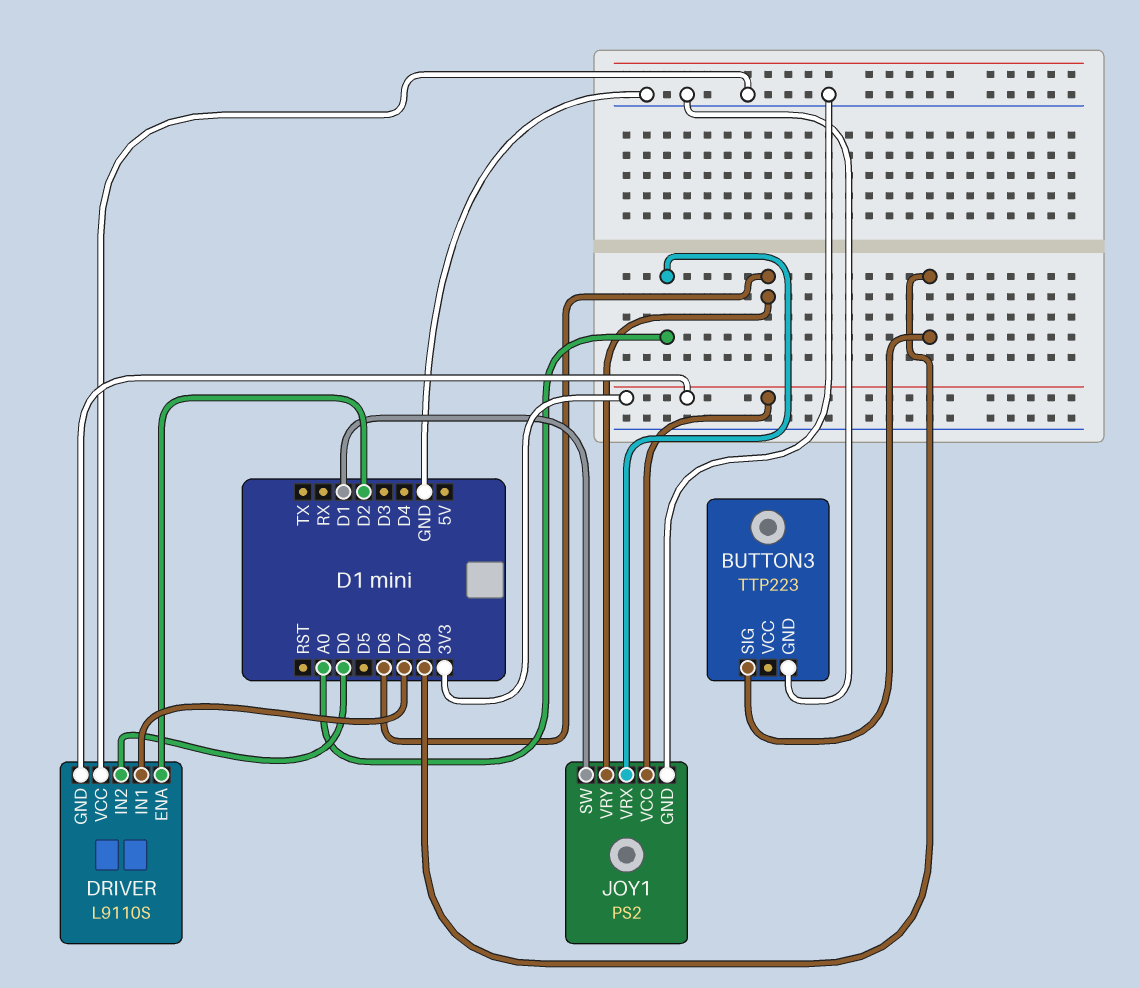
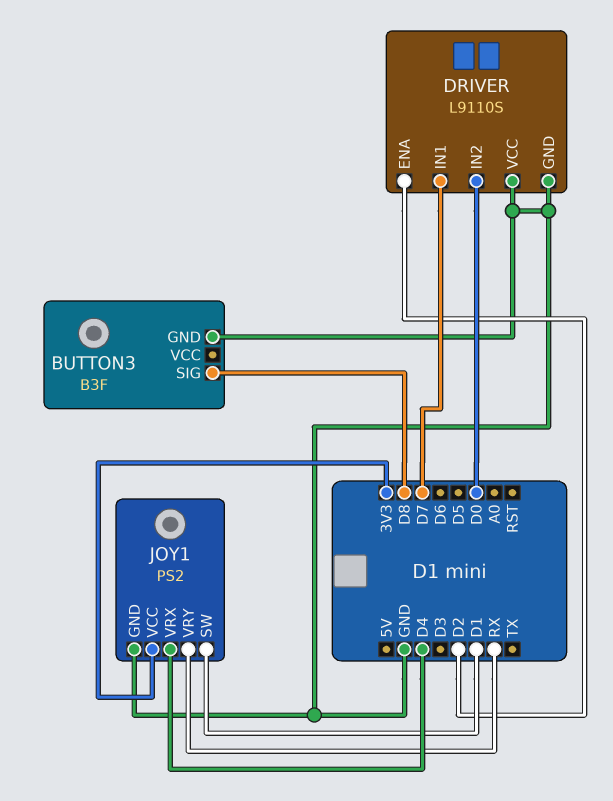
BUTTON3: TTP223 -> B3F
DRIVER pin GND: 3V3 -> GND
JOY1 pin VRX: A0 -> D4
JOY1 pin VRY: D6 -> RX

